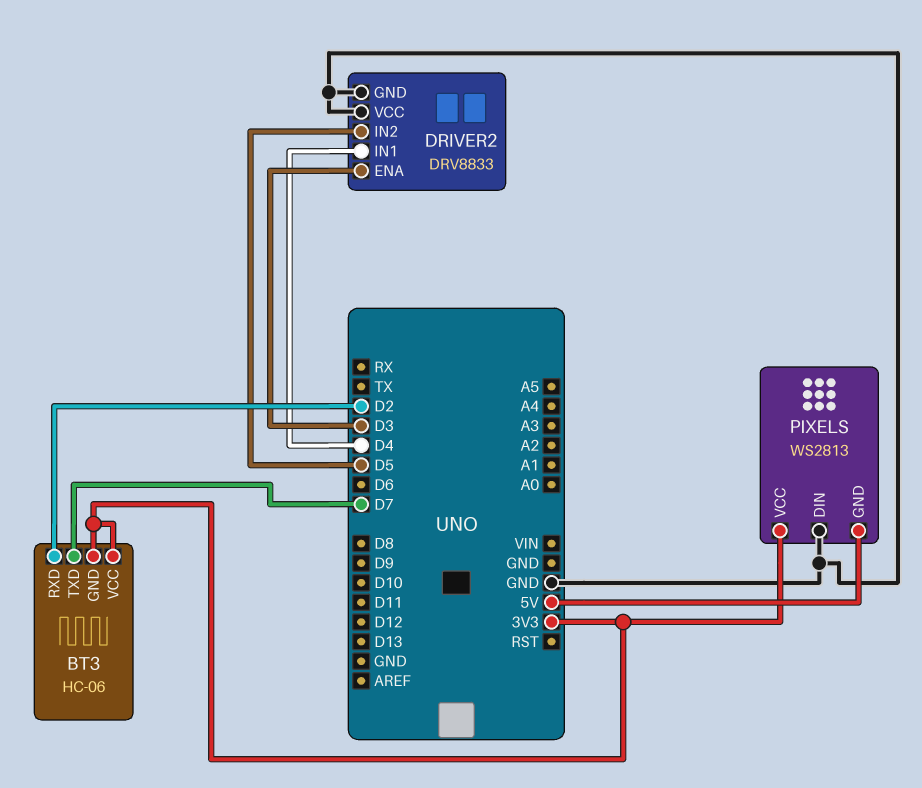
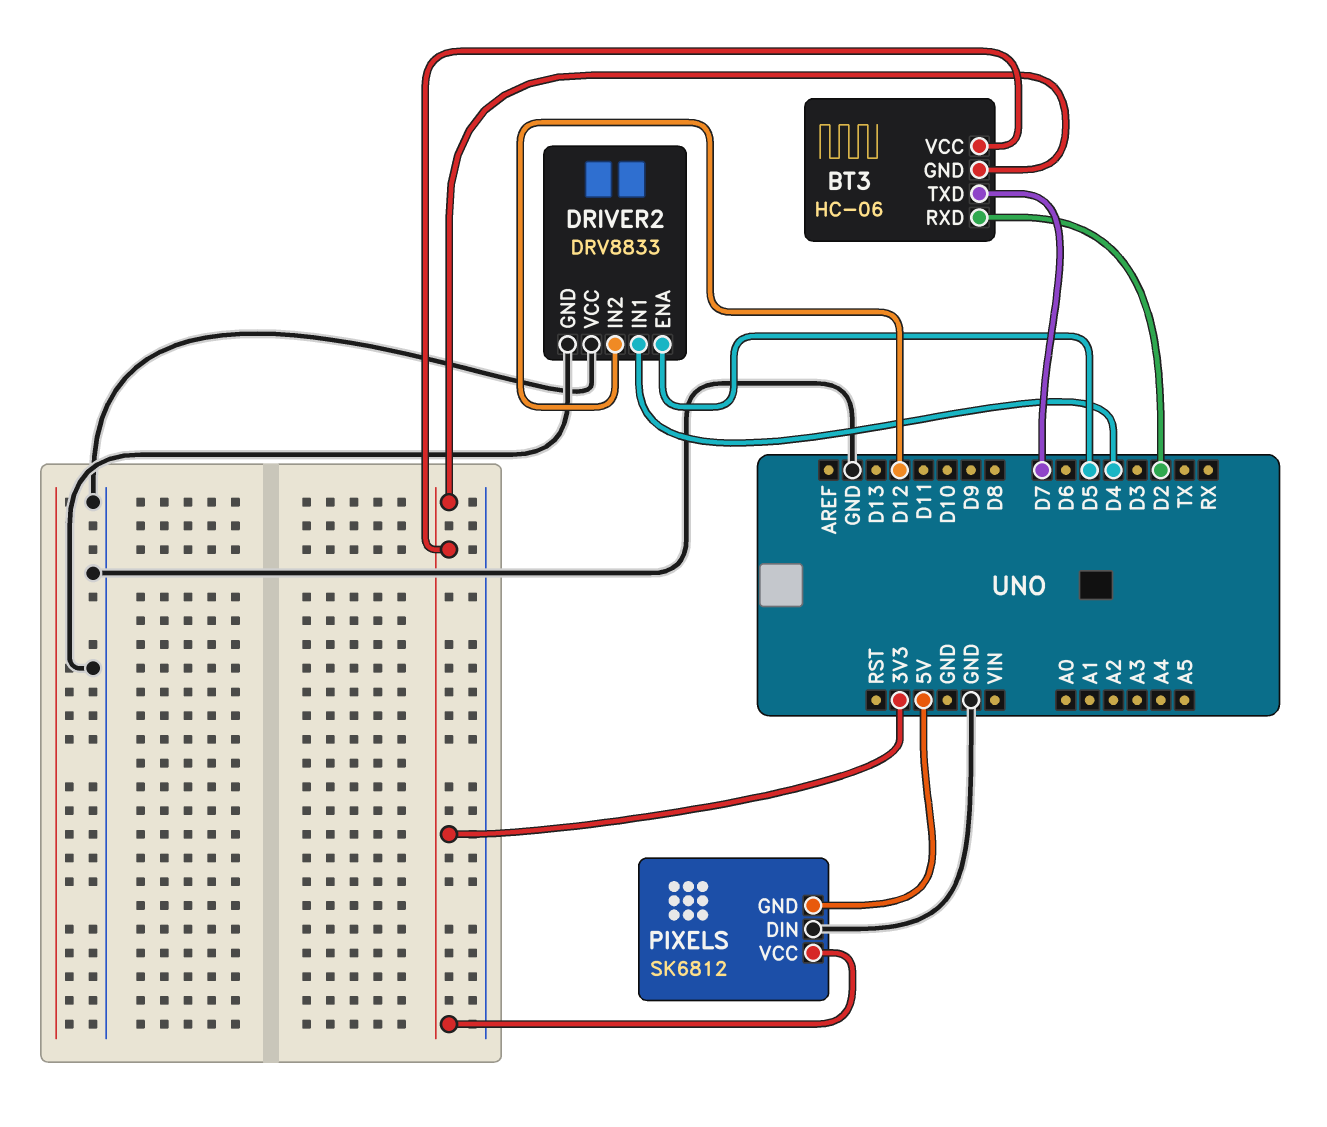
DRIVER2 pin ENA: D3 -> D5
DRIVER2 pin IN2: D5 -> D12
PIXELS: WS2813 -> SK6812

